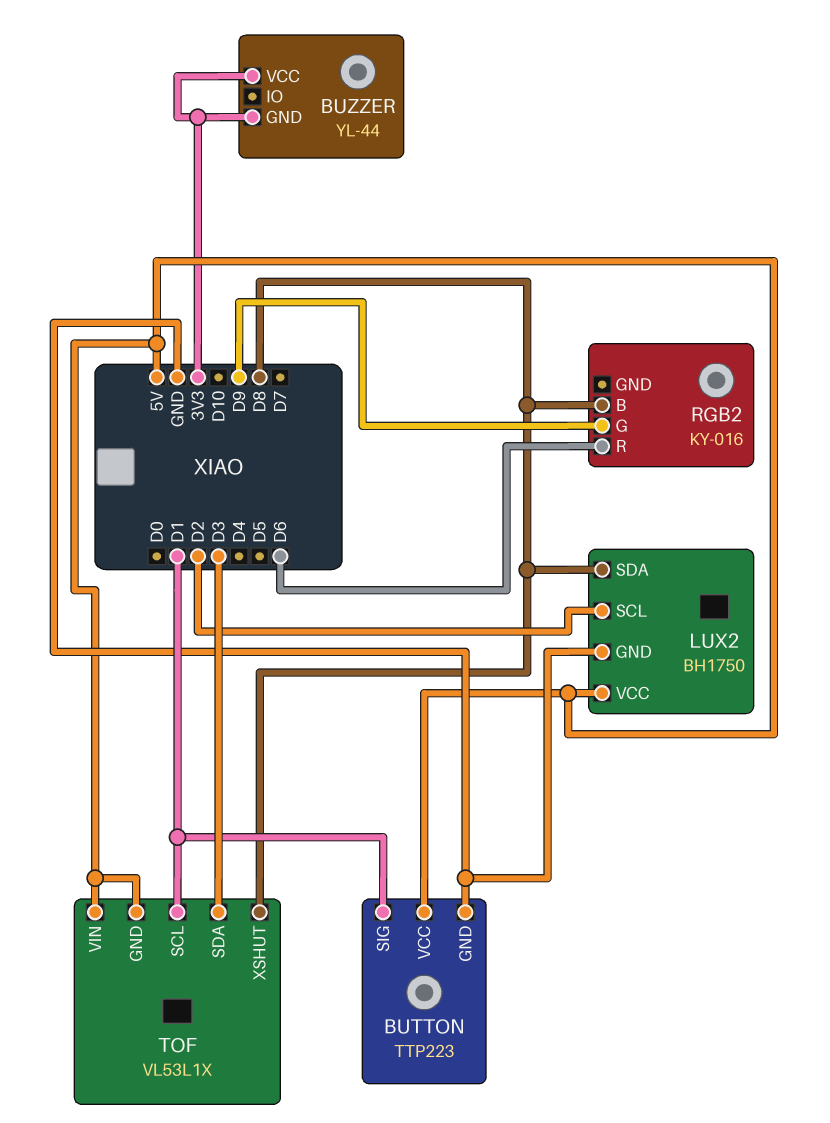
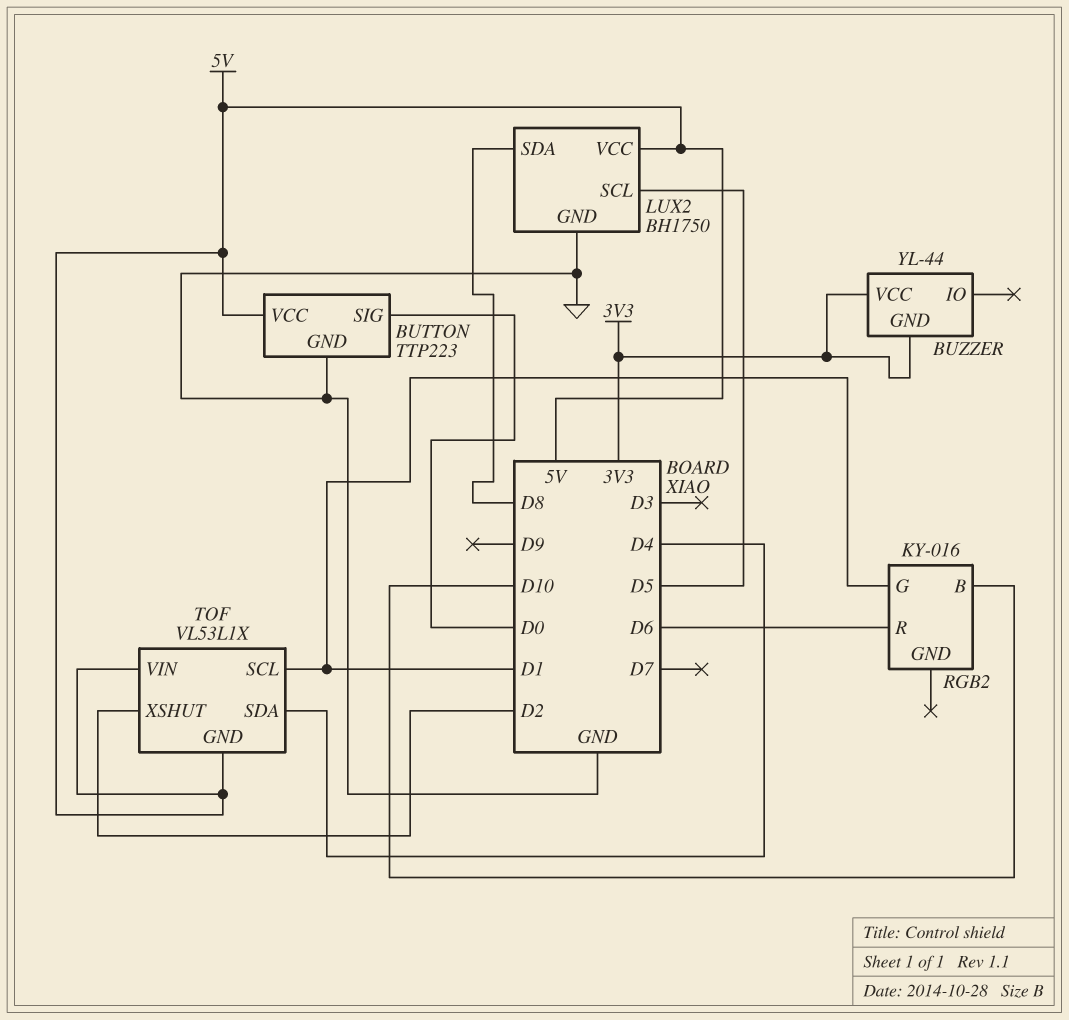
BUTTON pin SIG: D1 -> D0
LUX2 pin SCL: D2 -> D5
RGB2 pin B: D8 -> D10
RGB2 pin G: D9 -> D1
TOF pin SDA: D3 -> D4
TOF pin XSHUT: D8 -> D2

